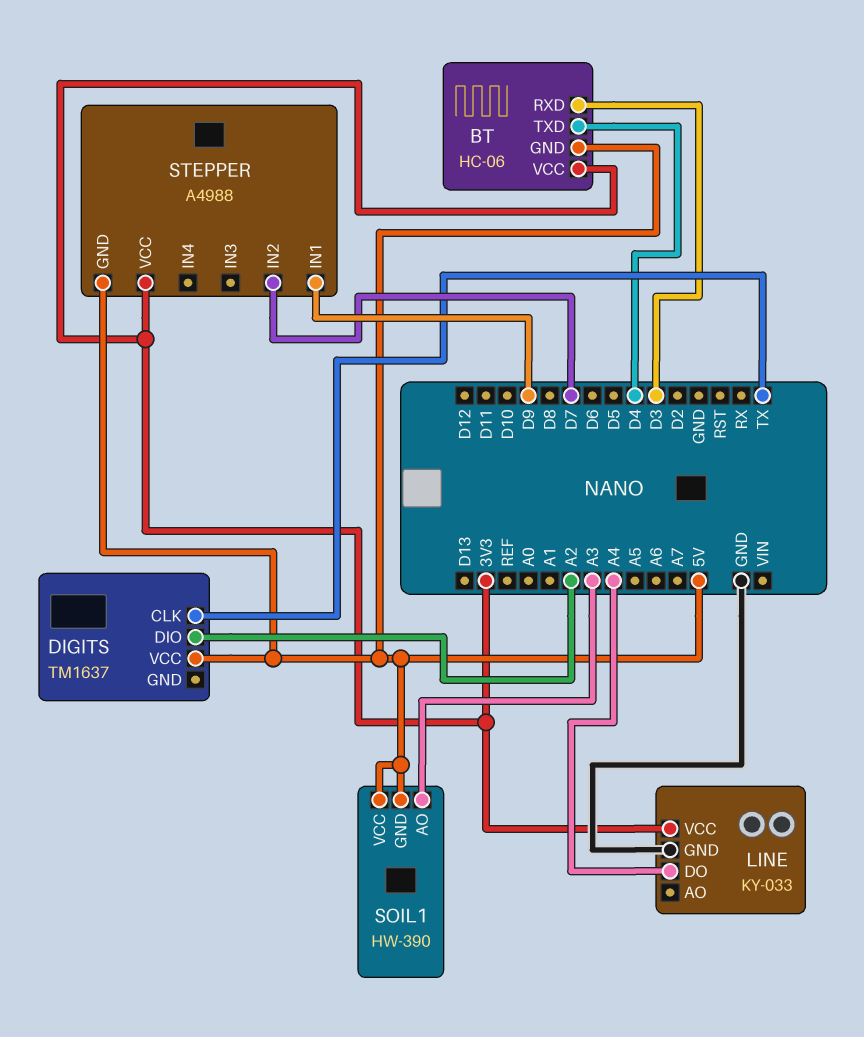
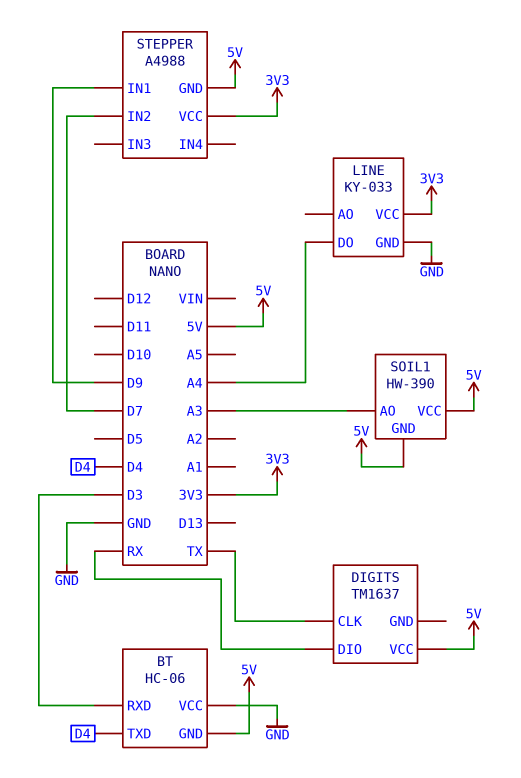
BT pin VCC: 3V3 -> GND
DIGITS pin DIO: A2 -> RX

